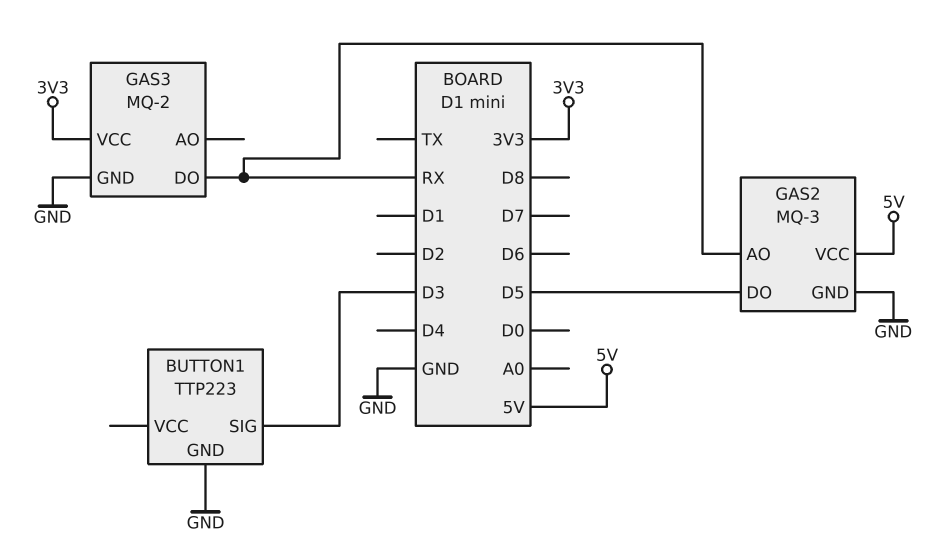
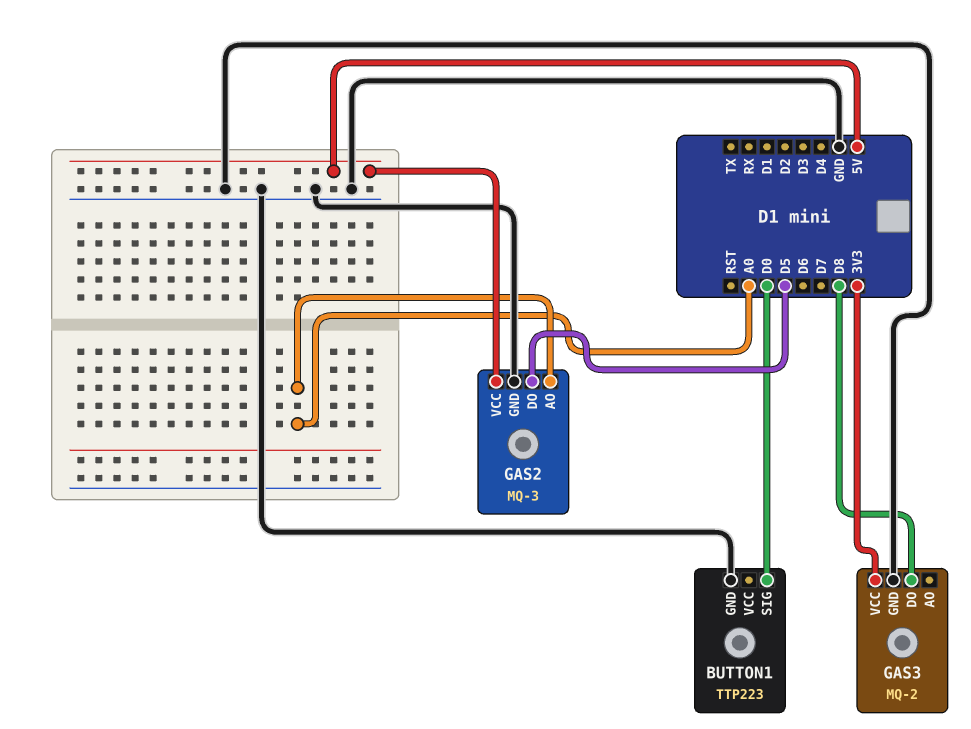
BUTTON1 pin SIG: D3 -> D0
GAS2 pin AO: RX -> A0
GAS3 pin DO: RX -> D8

